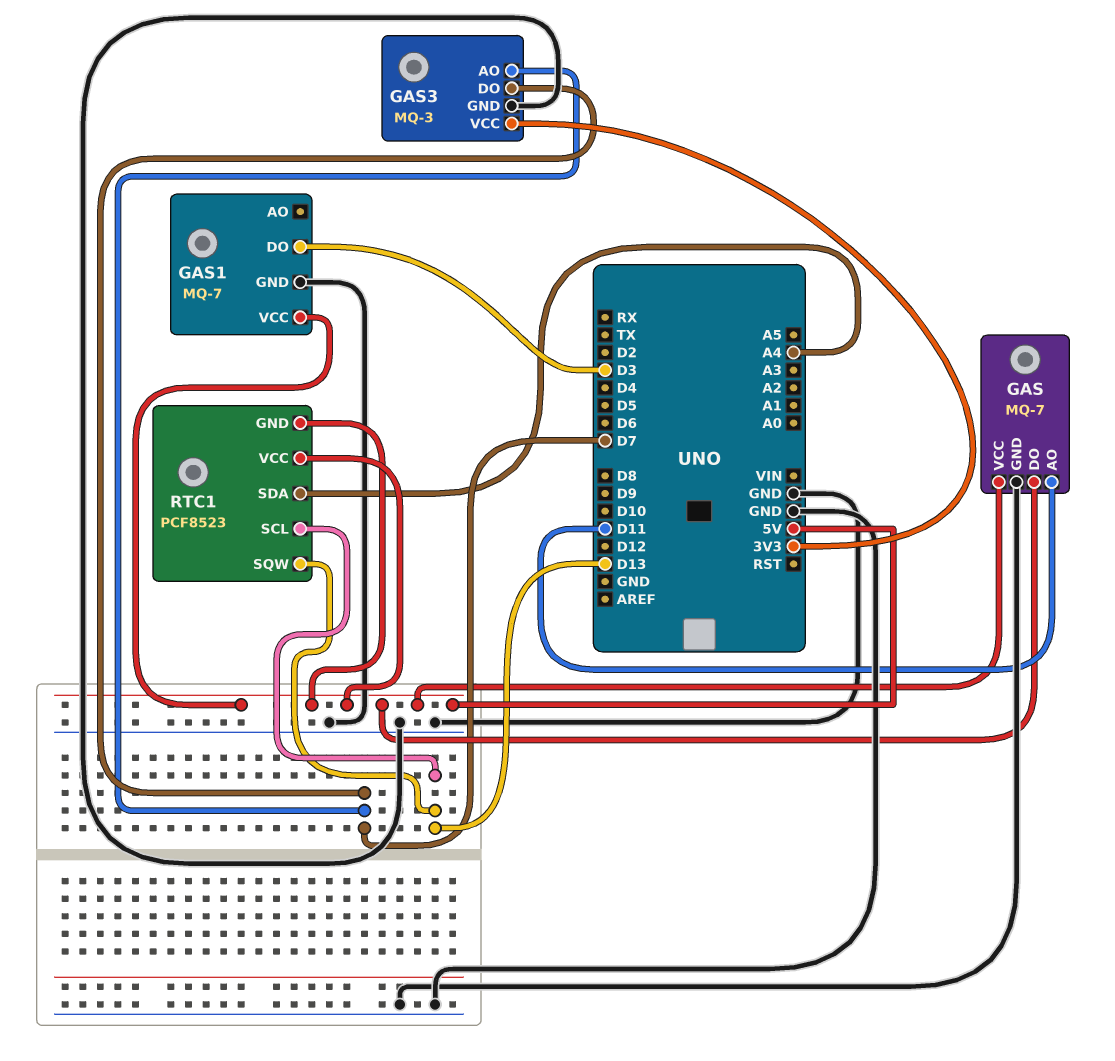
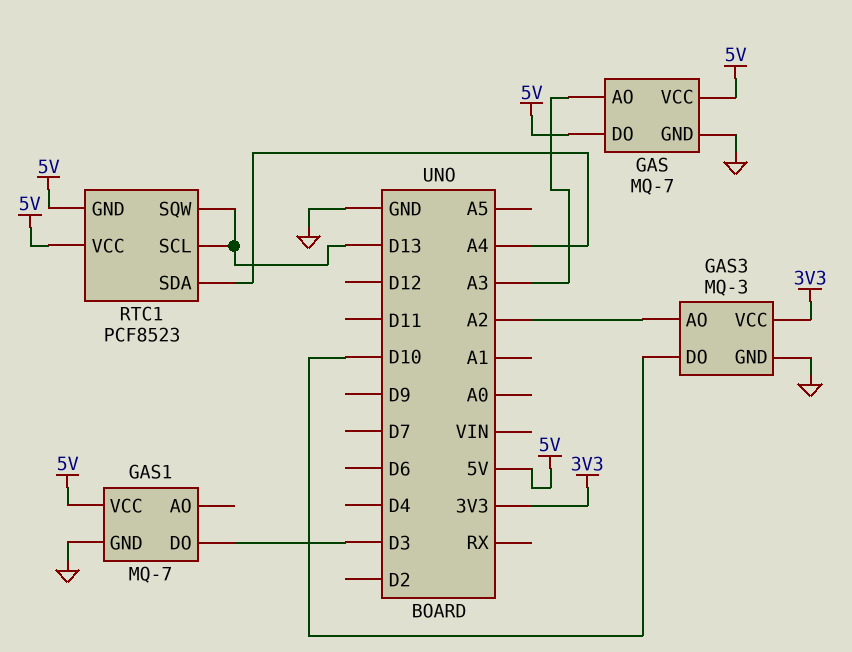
GAS pin AO: D11 -> A3
GAS3 pin AO: D7 -> A2
GAS3 pin DO: D7 -> D10

